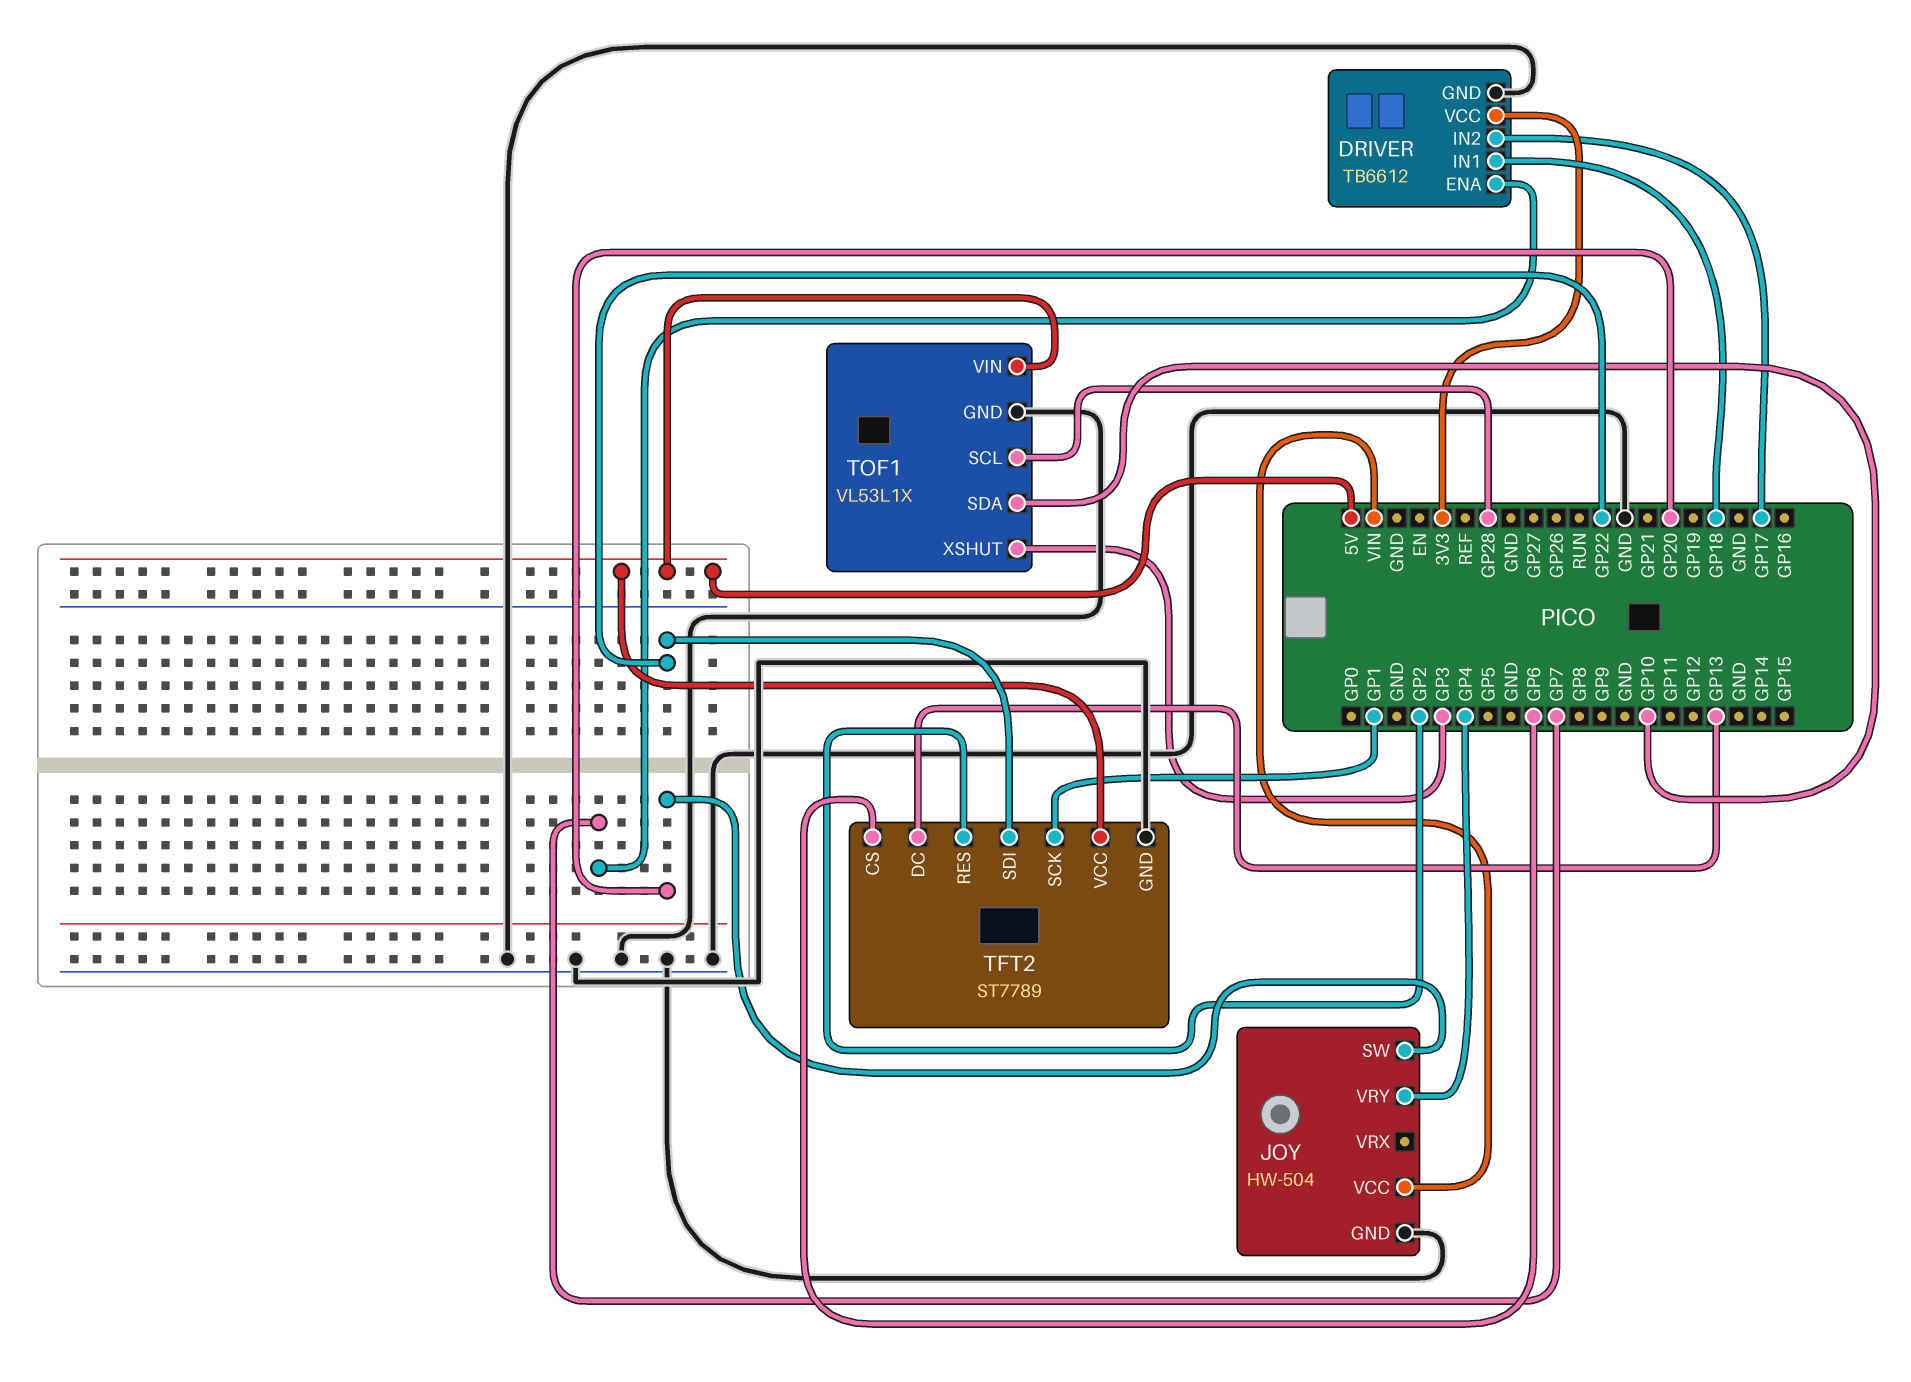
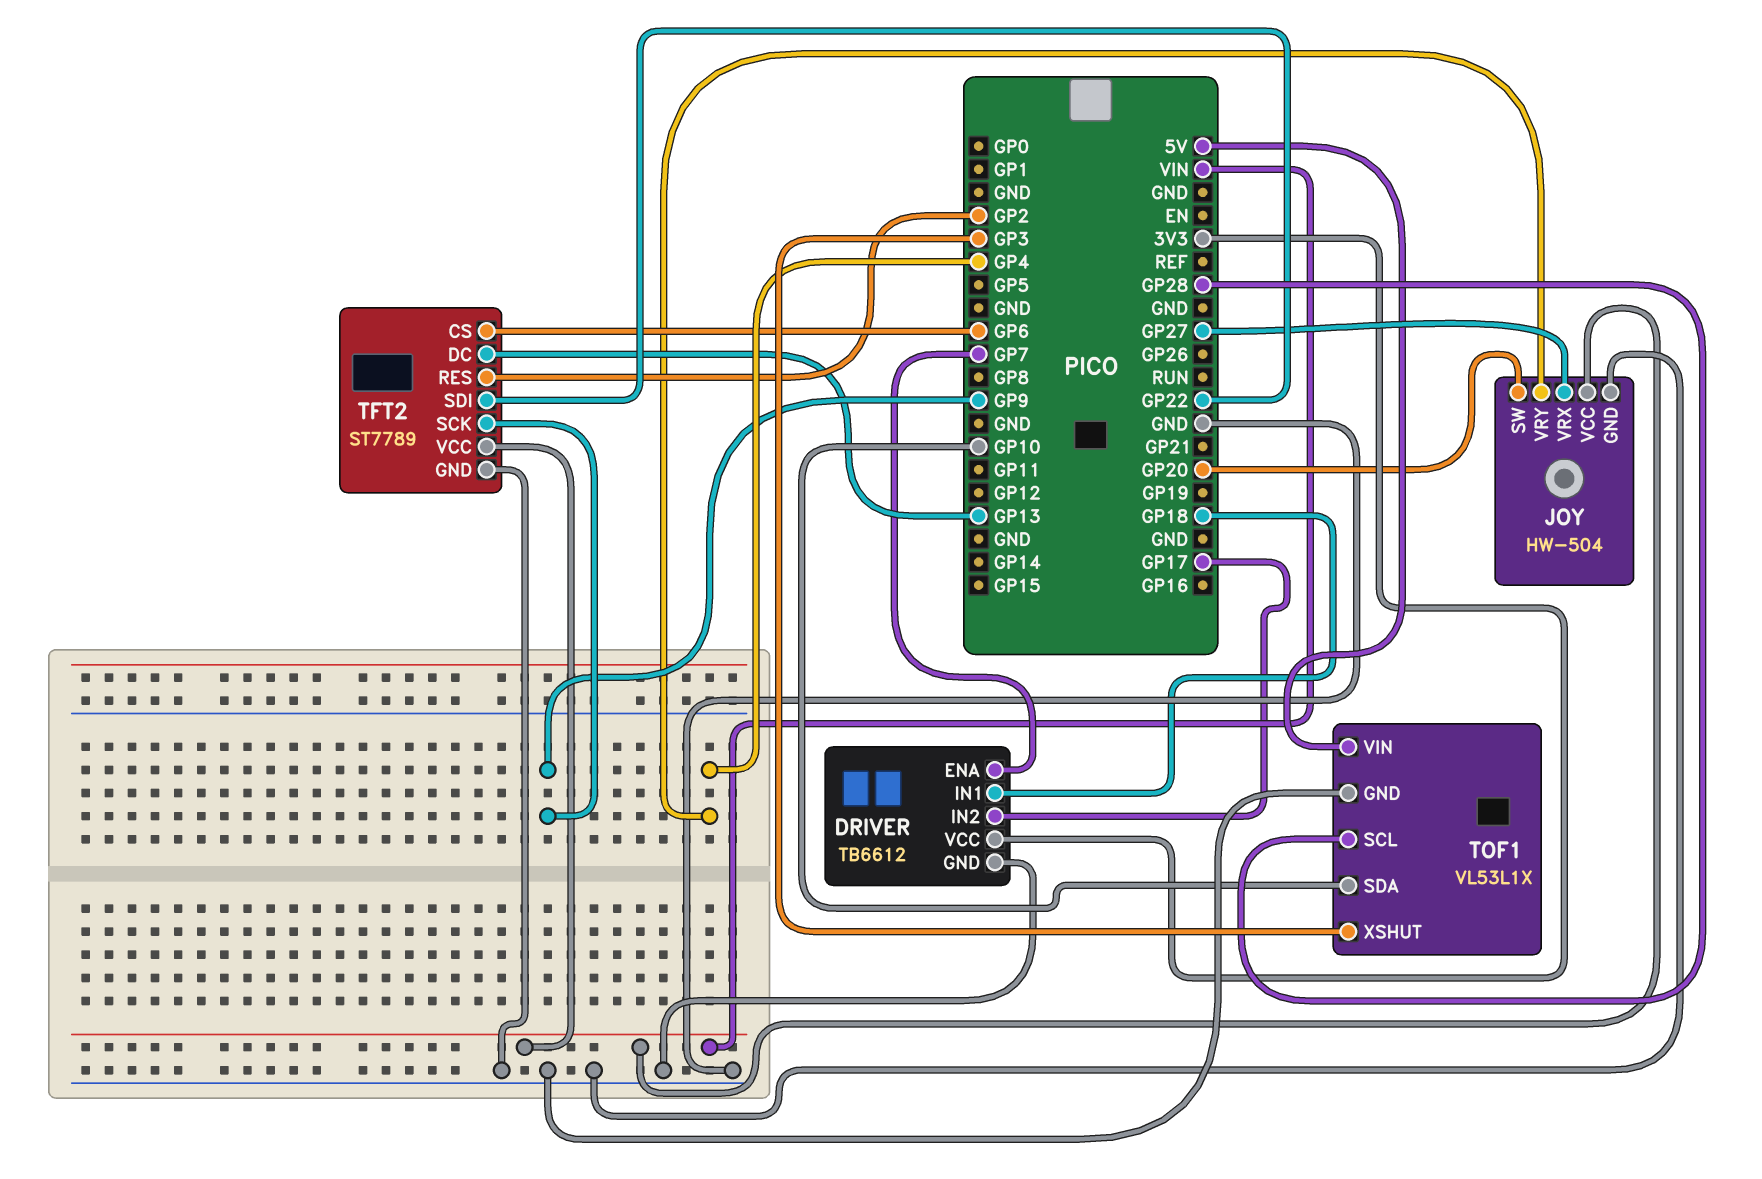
JOY pin VRX: none -> GP27
TFT2 pin SCK: GP1 -> GP9
TFT2 pin VCC: 5V -> VIN

